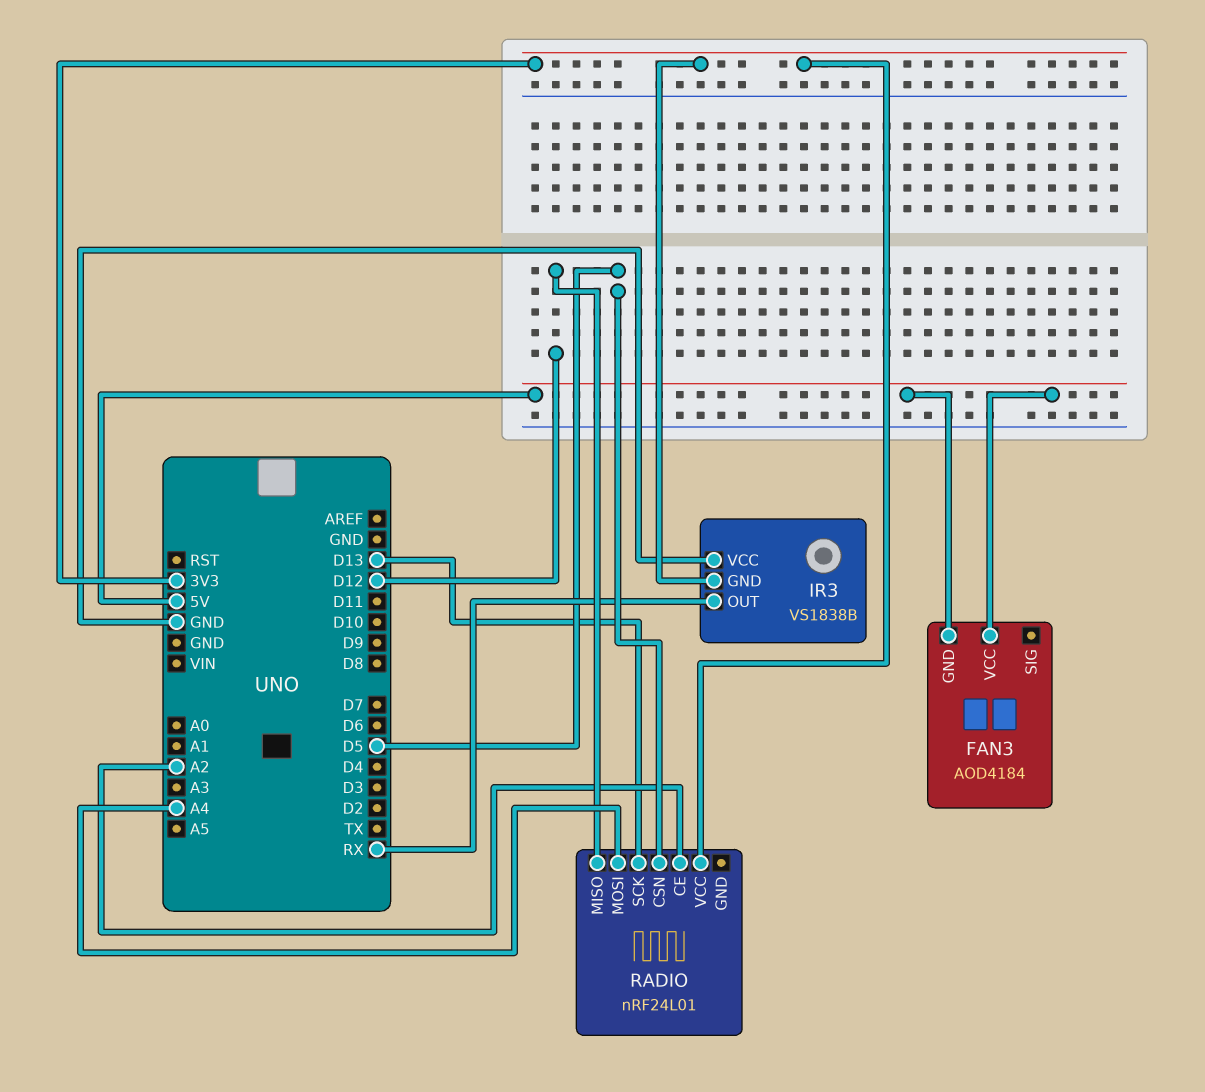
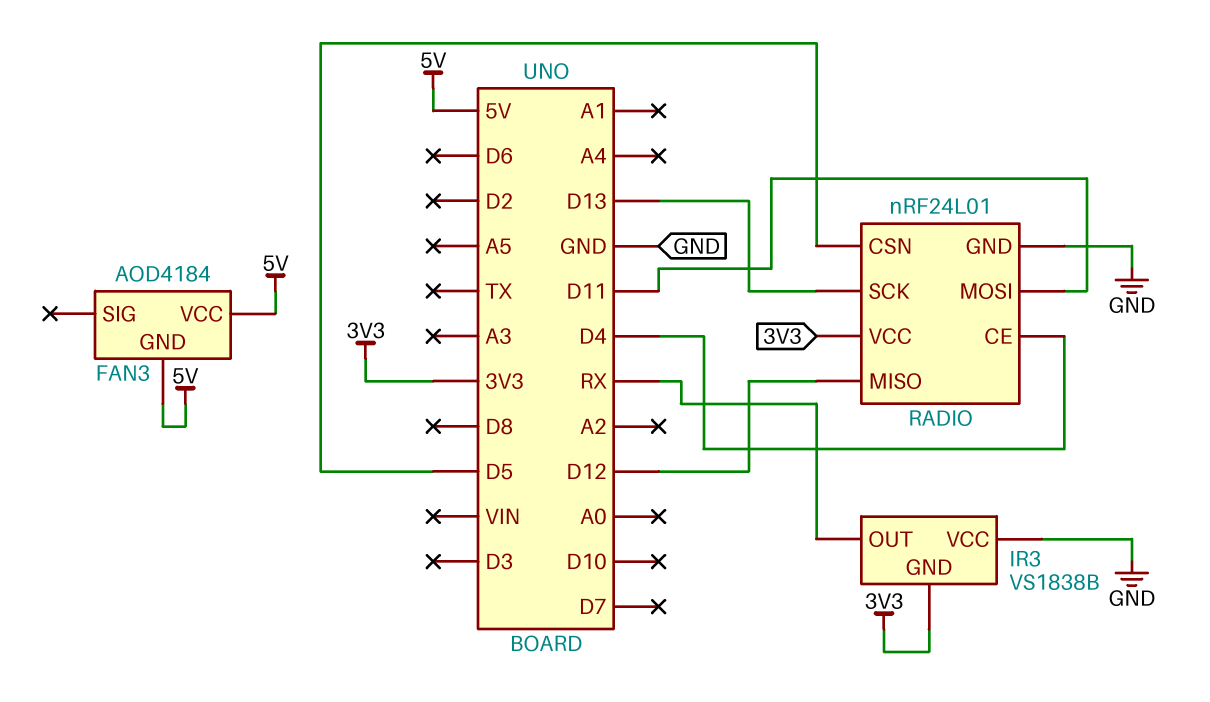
RADIO pin CE: A2 -> D4
RADIO pin GND: none -> GND
RADIO pin MOSI: A4 -> D11

